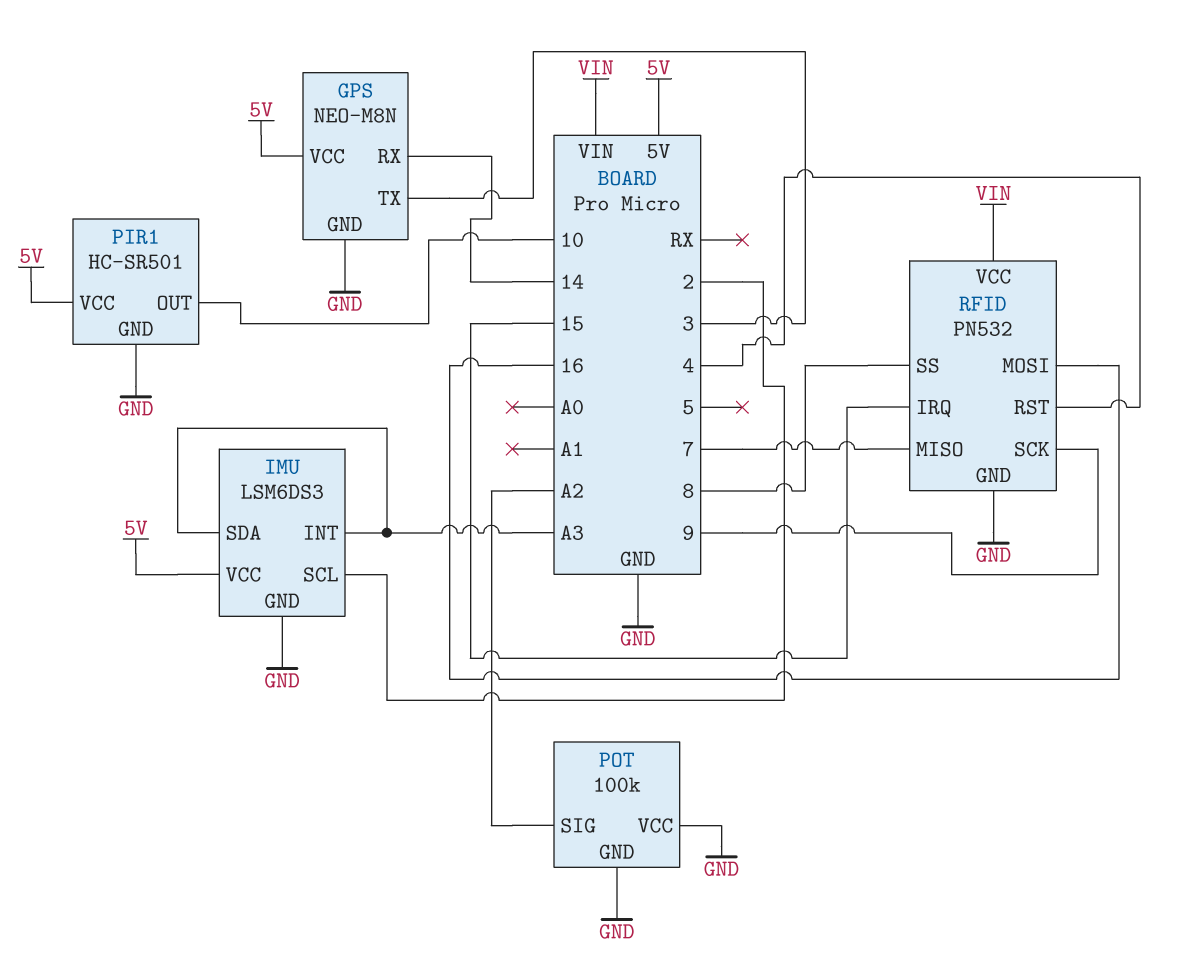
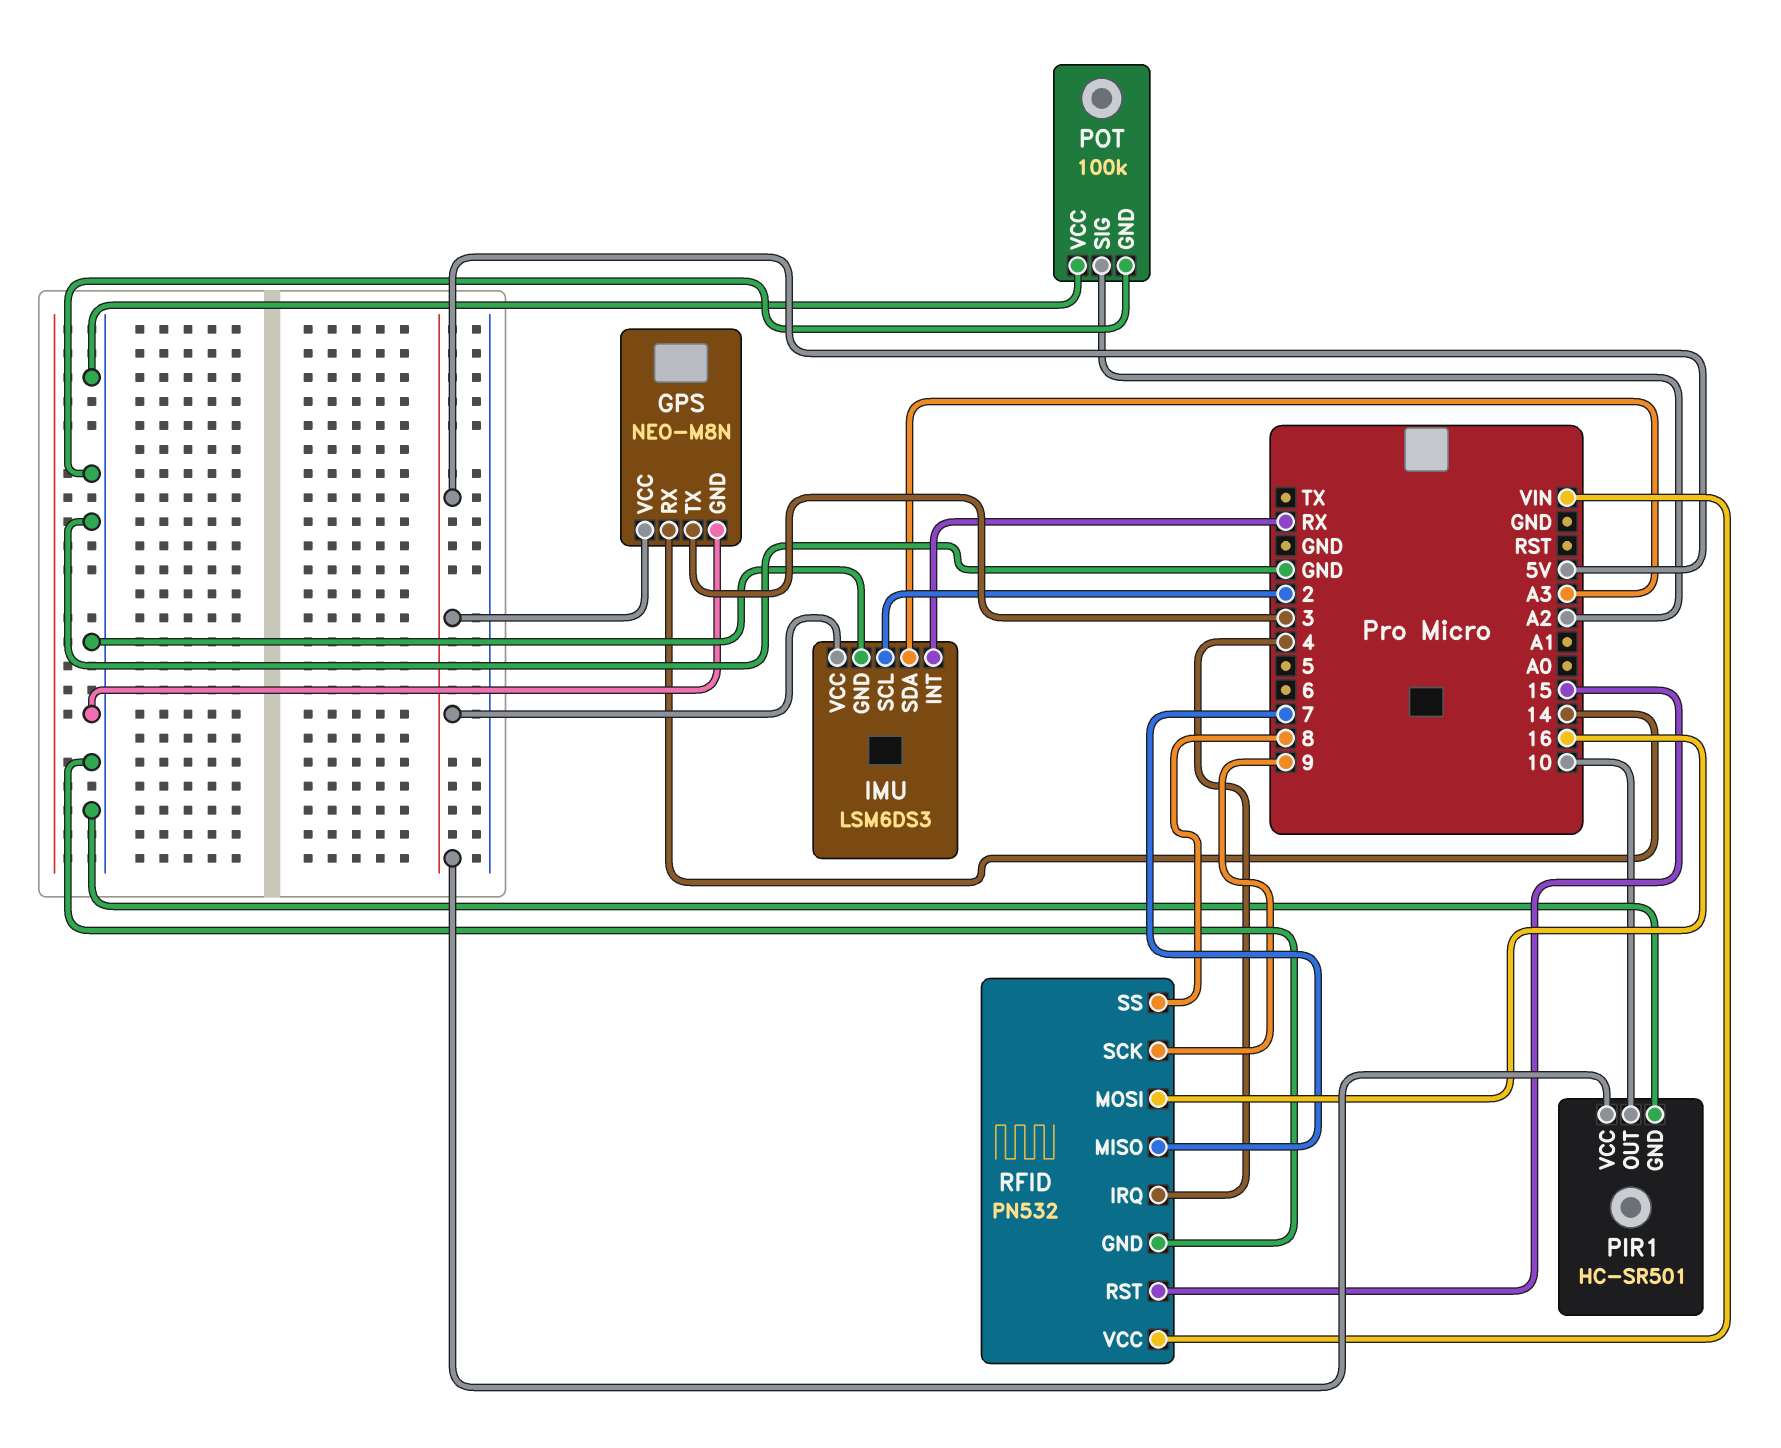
IMU pin INT: A3 -> RX
RFID pin IRQ: 15 -> 4
RFID pin RST: 4 -> 15

